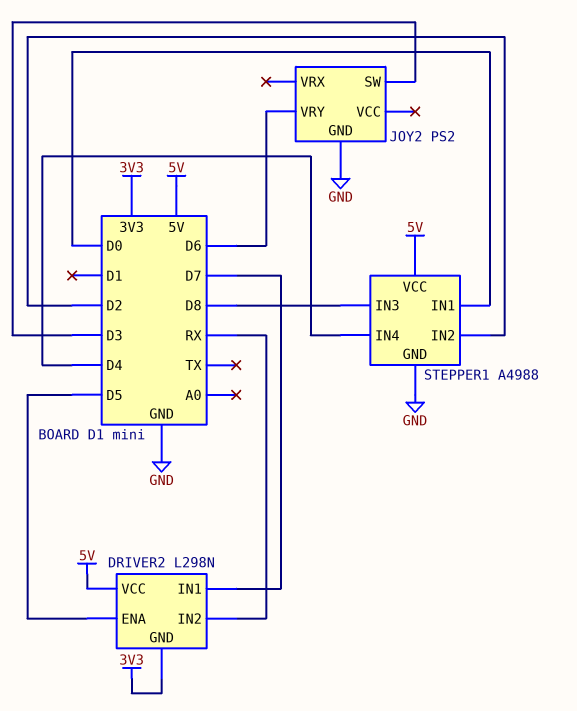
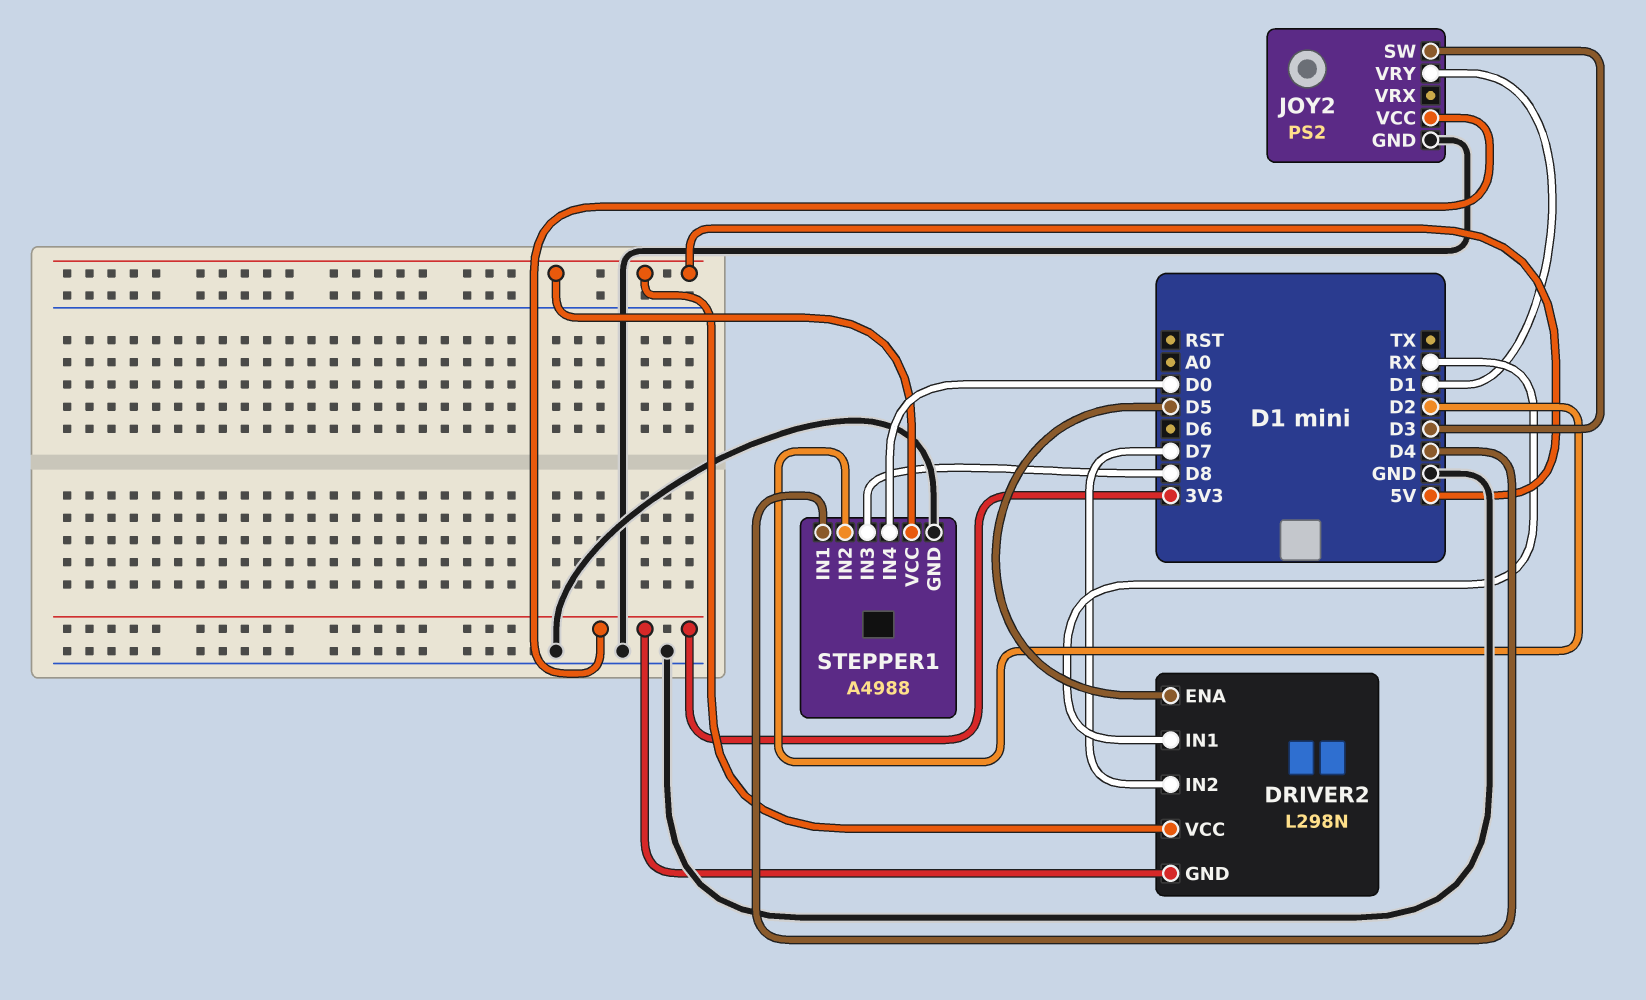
DRIVER2 pin IN1: D7 -> RX
DRIVER2 pin IN2: RX -> D7
JOY2 pin VCC: none -> 3V3
JOY2 pin VRY: D6 -> D1
STEPPER1 pin IN1: D0 -> D4
STEPPER1 pin IN4: D4 -> D0

